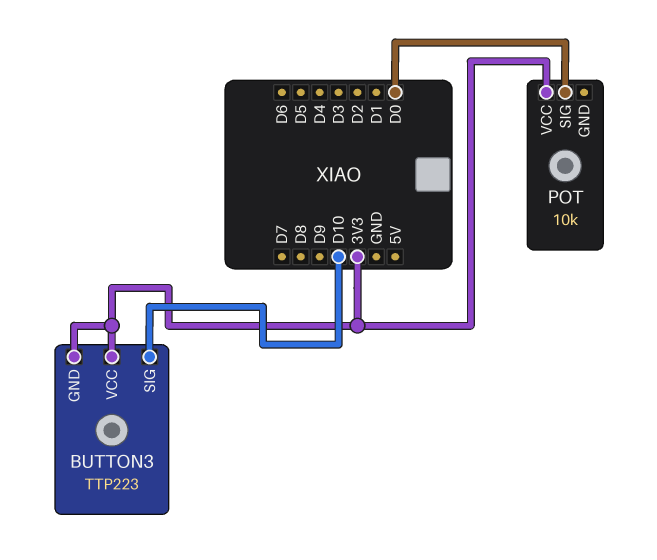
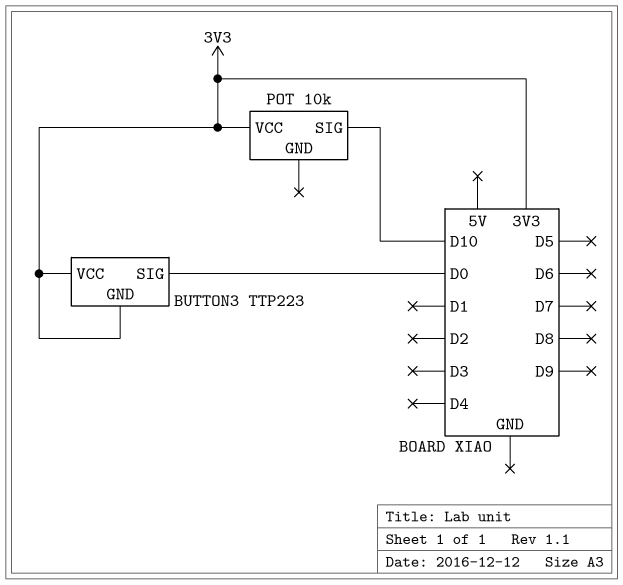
BUTTON3 pin SIG: D10 -> D0
POT pin SIG: D0 -> D10

